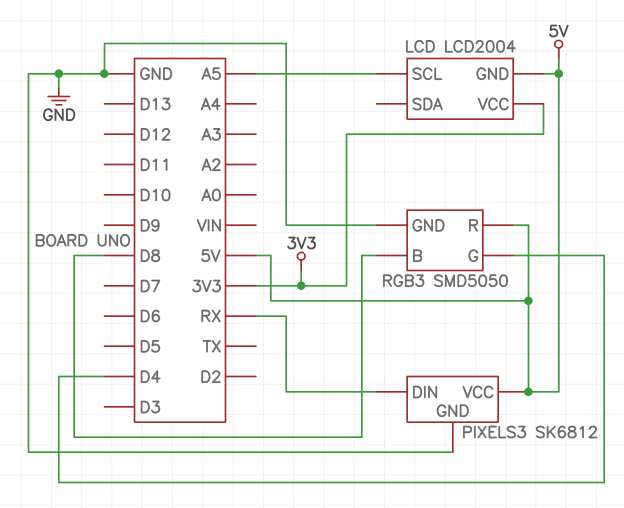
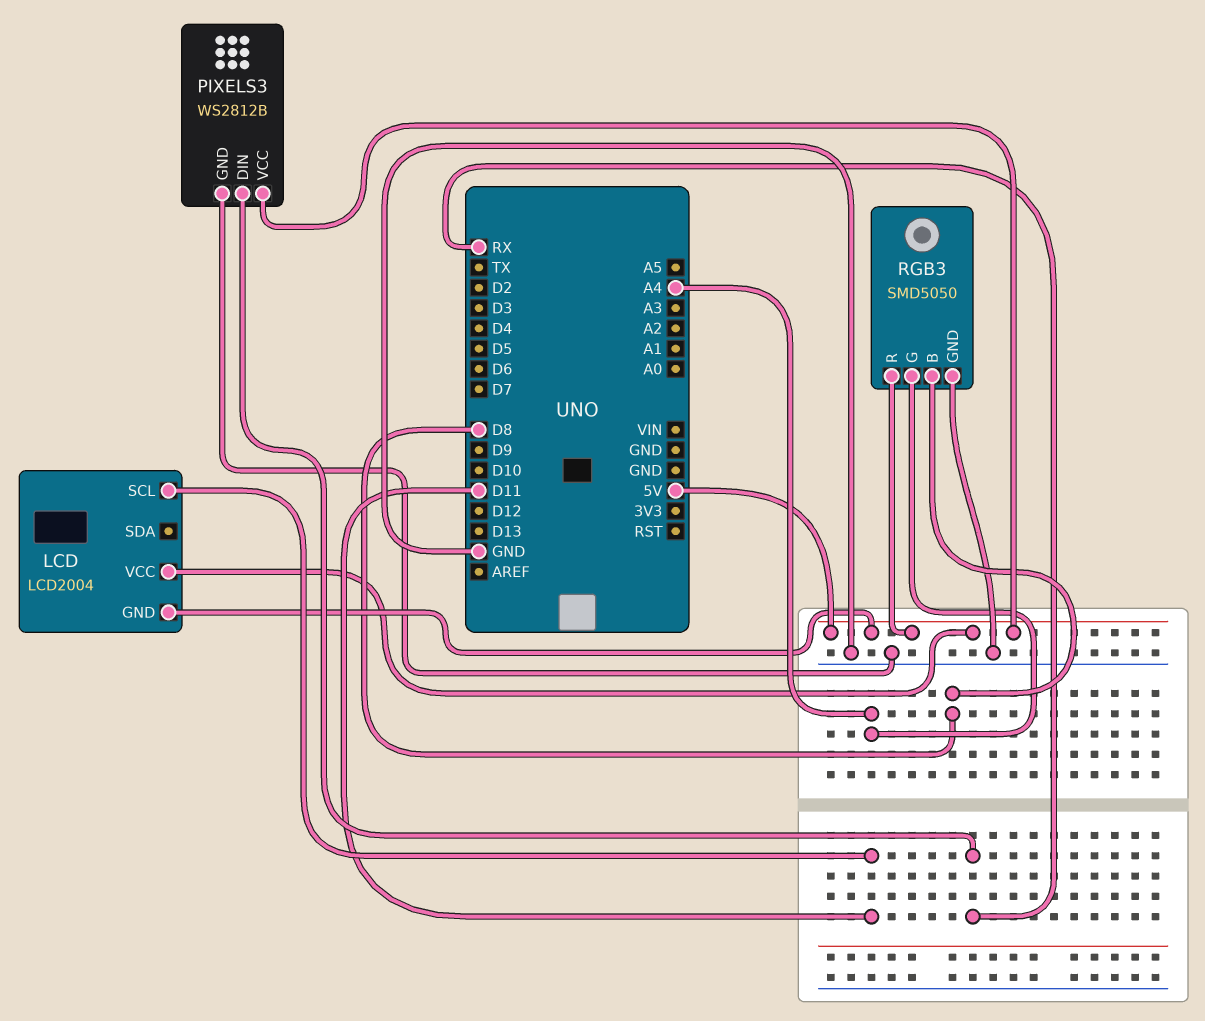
LCD pin SCL: A5 -> D11
LCD pin VCC: 3V3 -> 5V
PIXELS3: SK6812 -> WS2812B
RGB3 pin G: D4 -> A4

